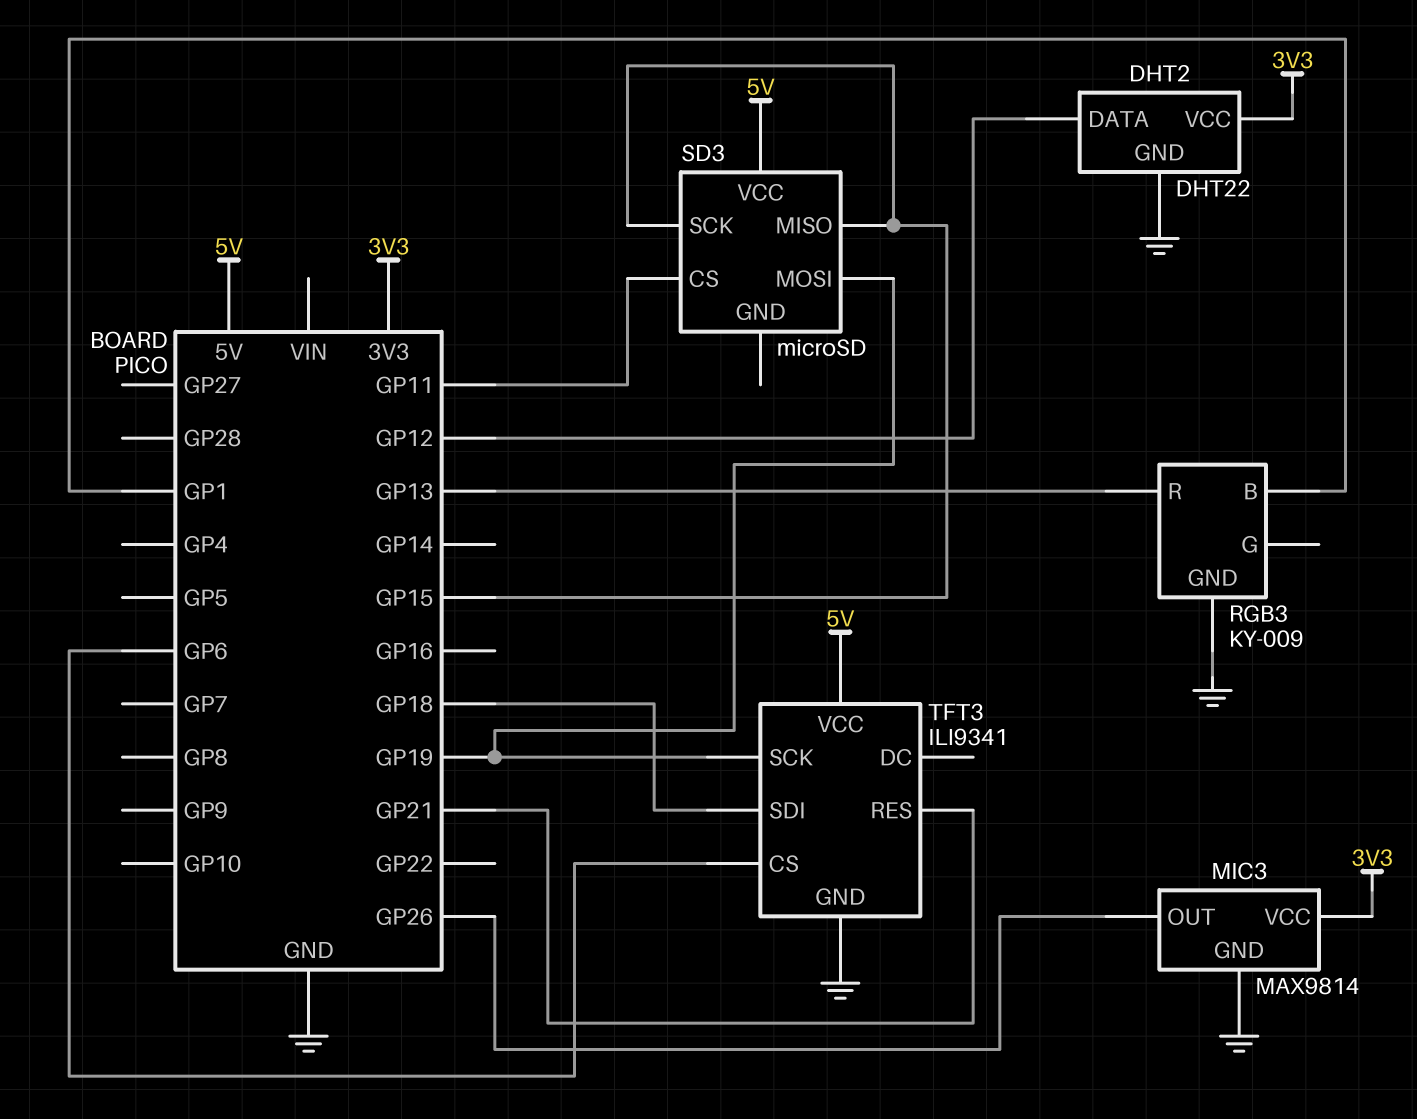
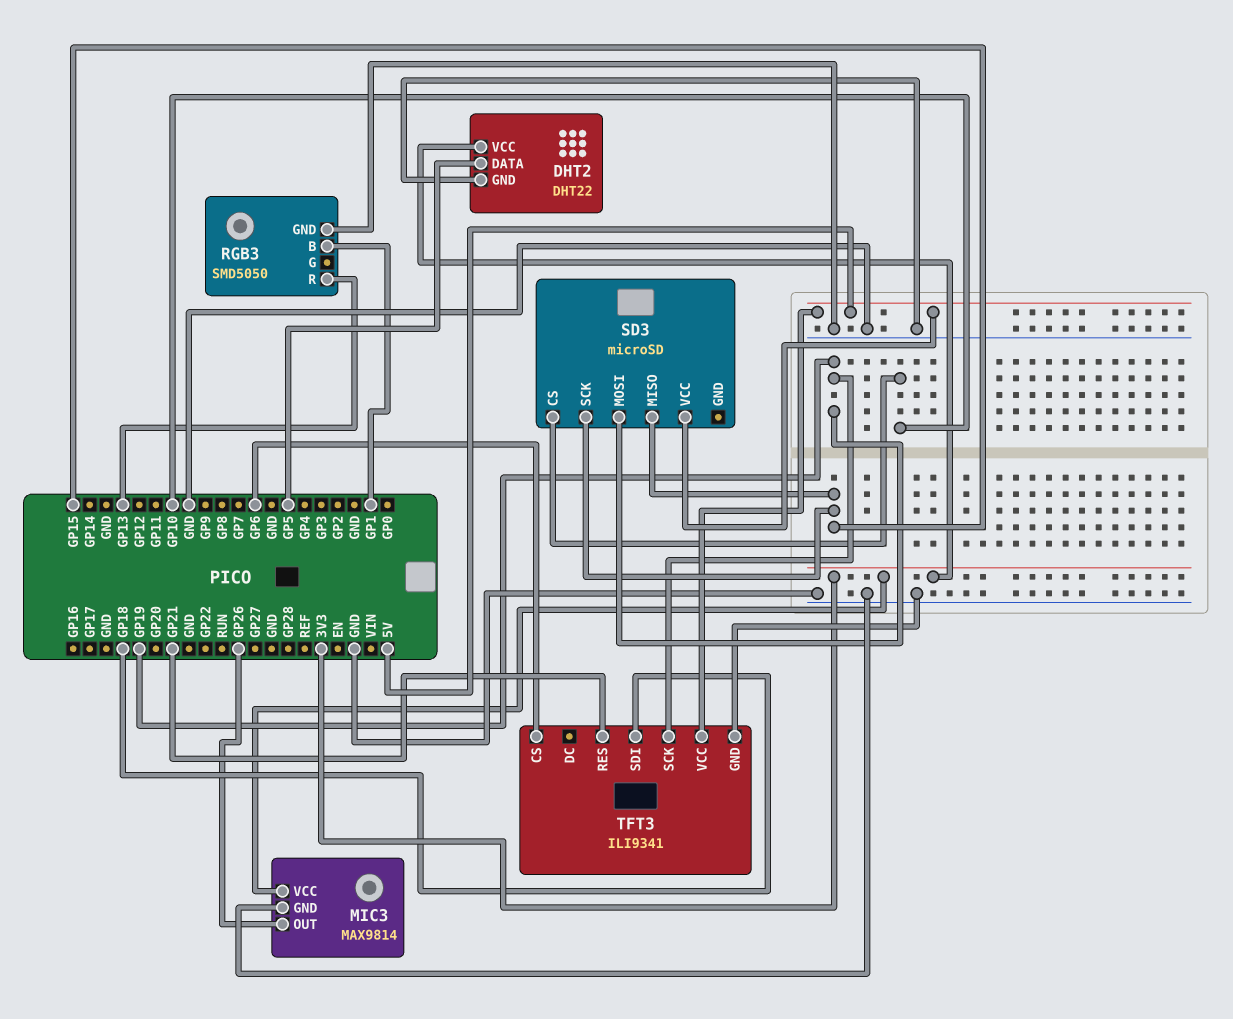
DHT2 pin DATA: GP12 -> GP5
RGB3: KY-009 -> SMD5050
SD3 pin CS: GP11 -> GP10

